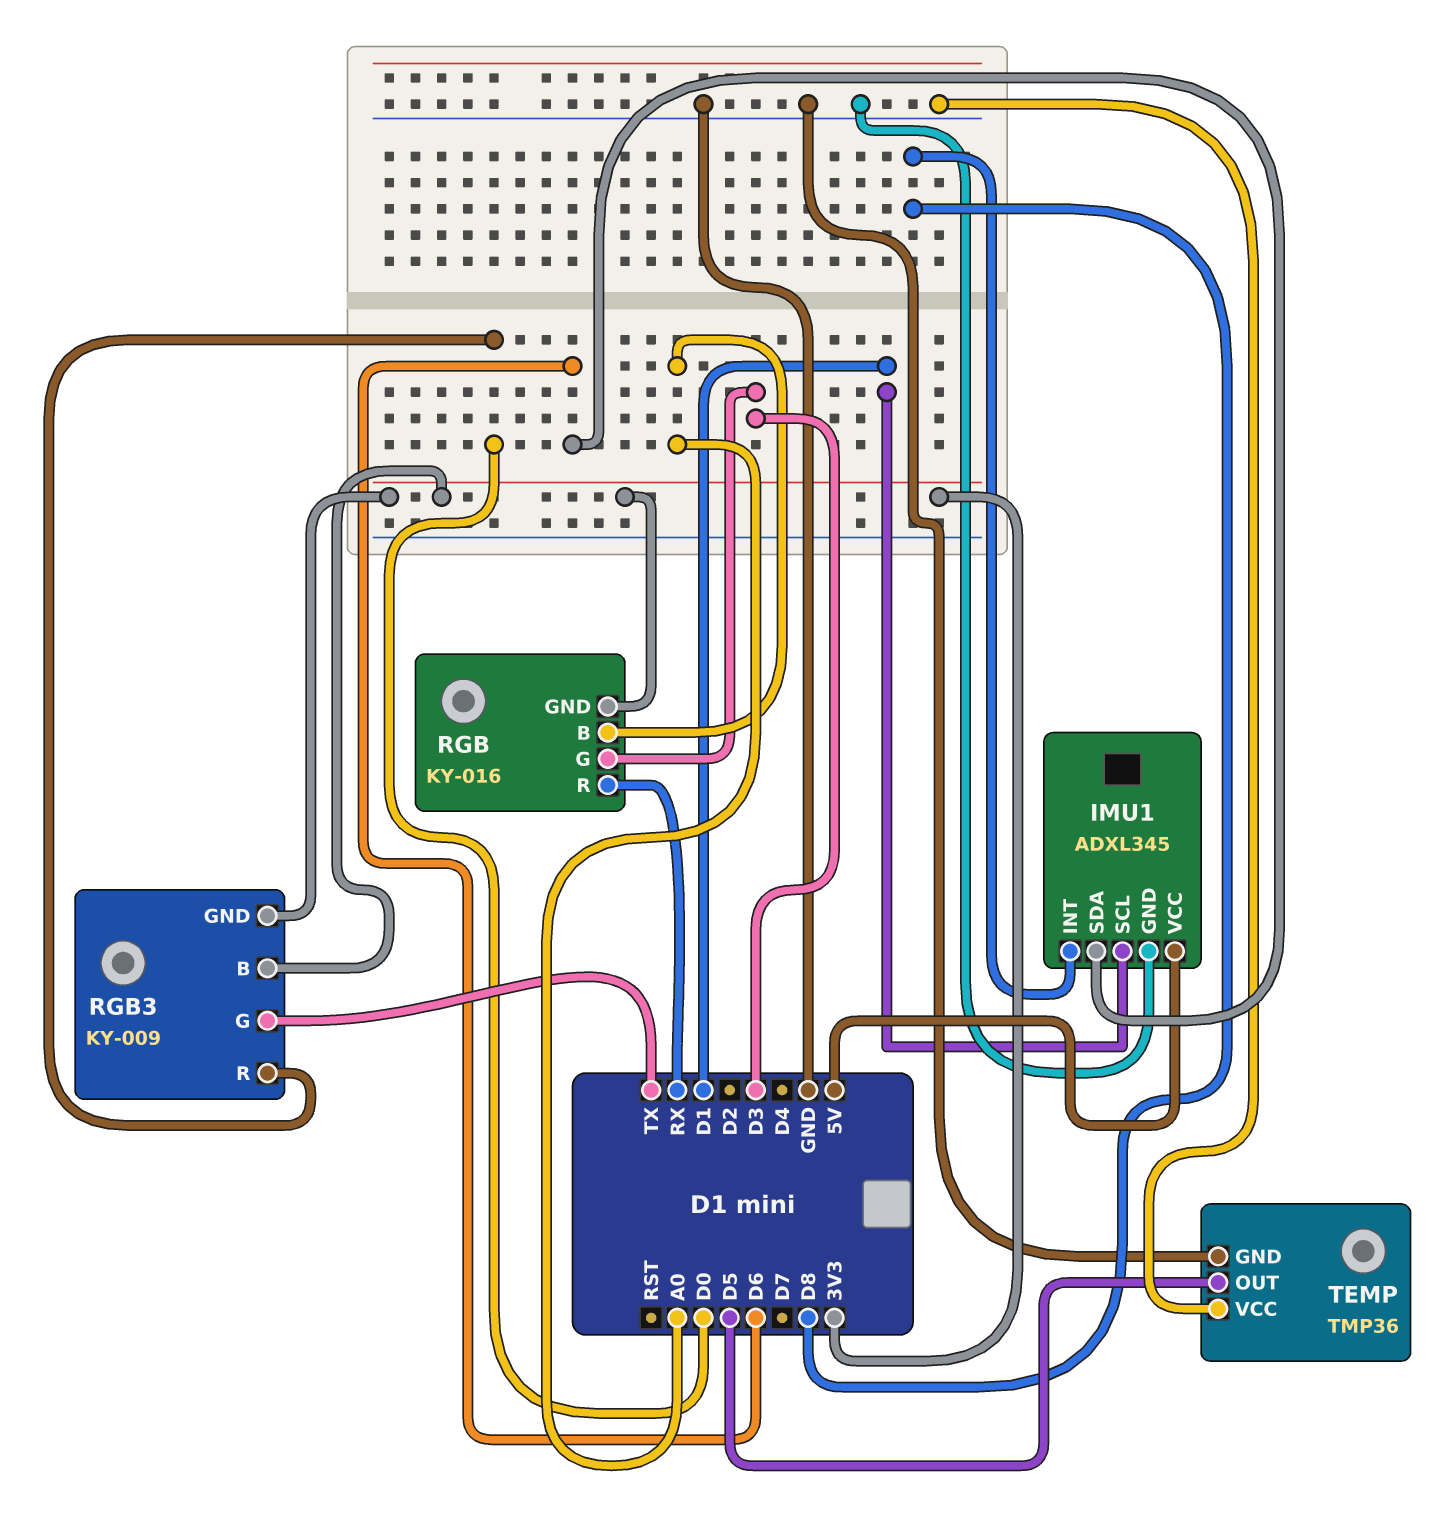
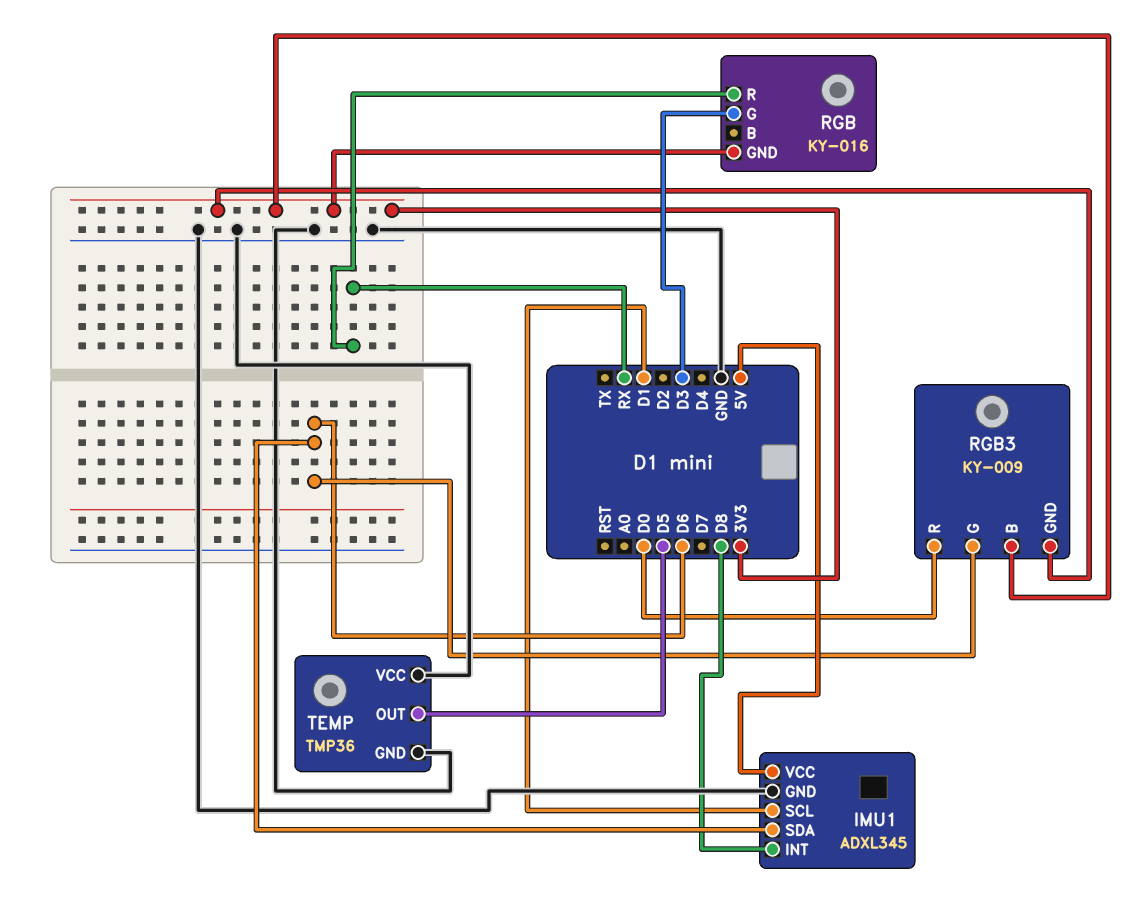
RGB pin B: A0 -> none
RGB3 pin G: TX -> D6

